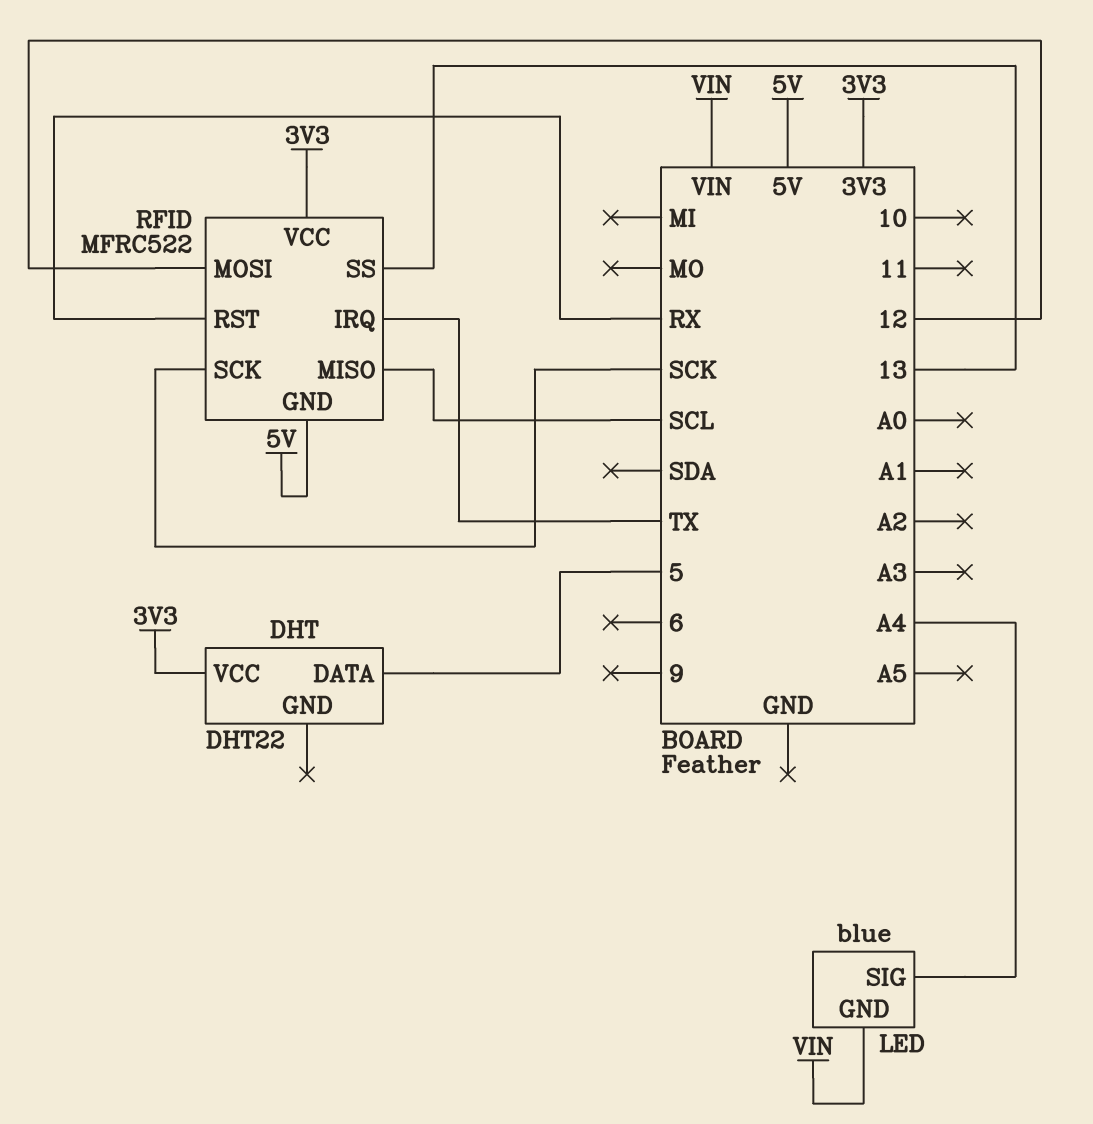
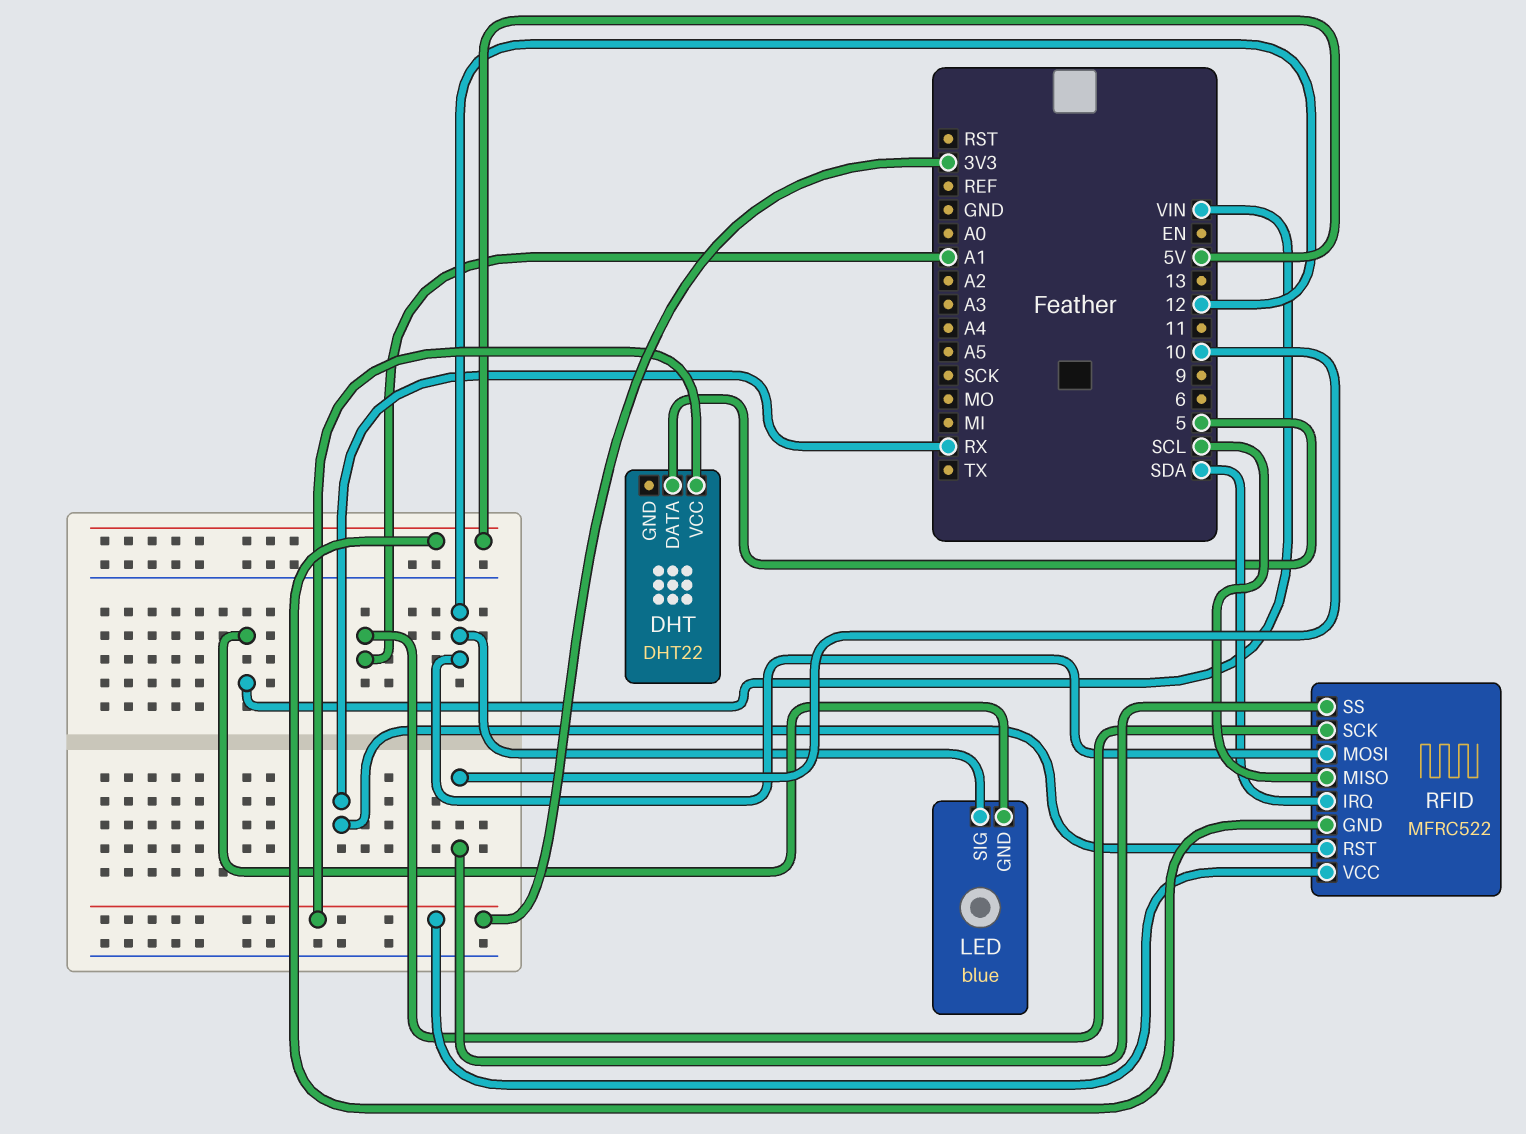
LED pin SIG: A4 -> 12
RFID pin IRQ: TX -> SDA
RFID pin SCK: SCK -> A1
RFID pin SS: 13 -> 10

